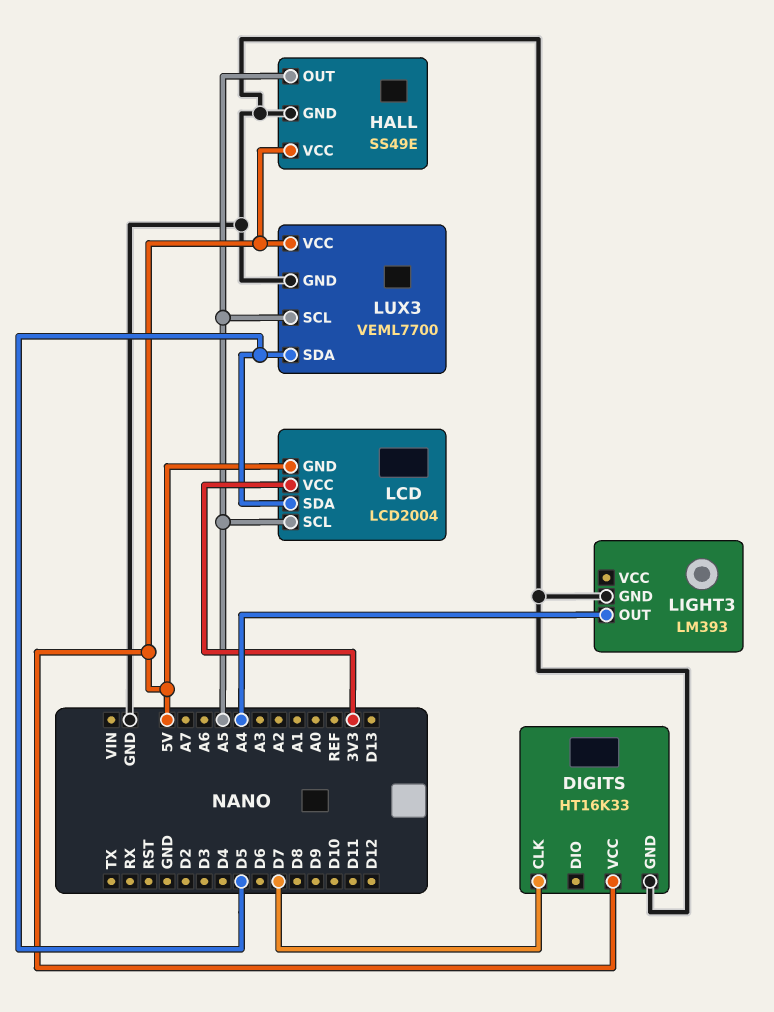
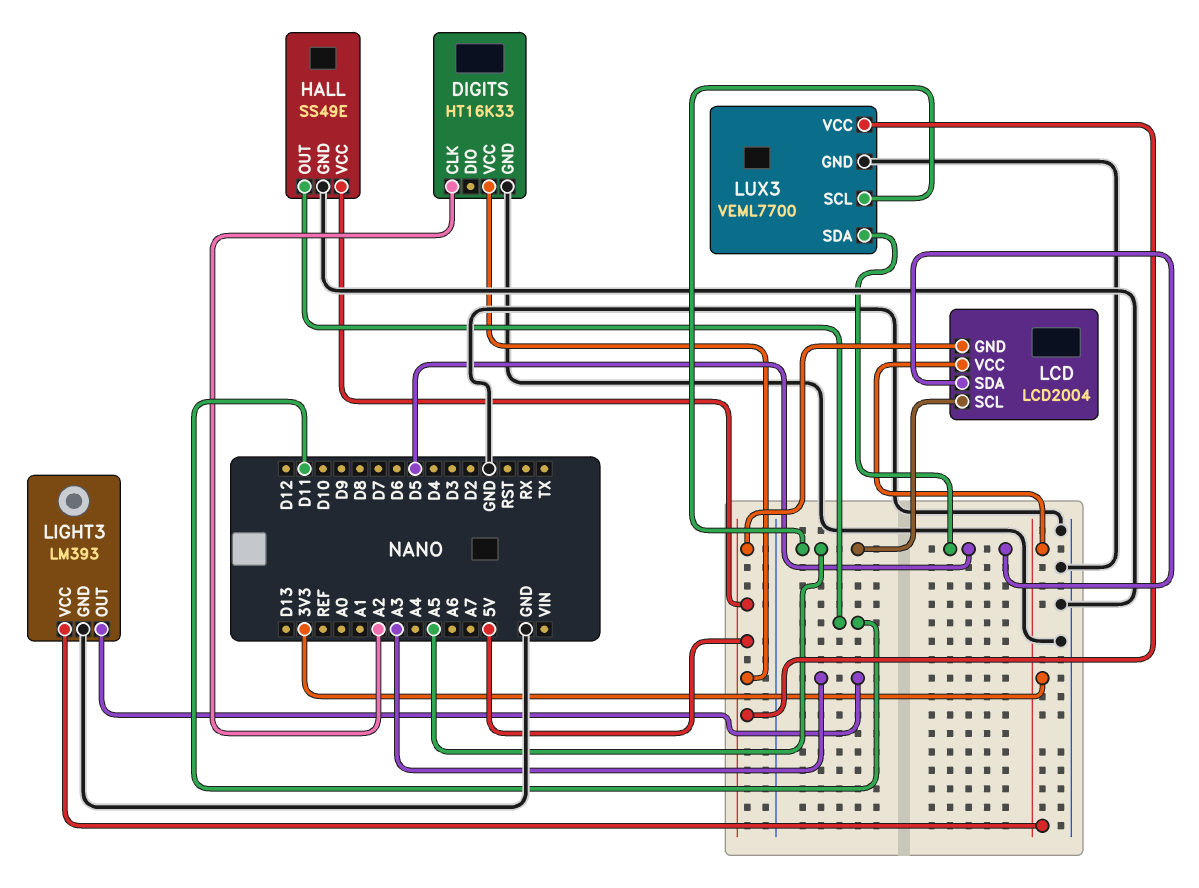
DIGITS pin CLK: D7 -> A2
HALL pin OUT: A5 -> D11
LIGHT3 pin OUT: A4 -> A3
LIGHT3 pin VCC: none -> 3V3

